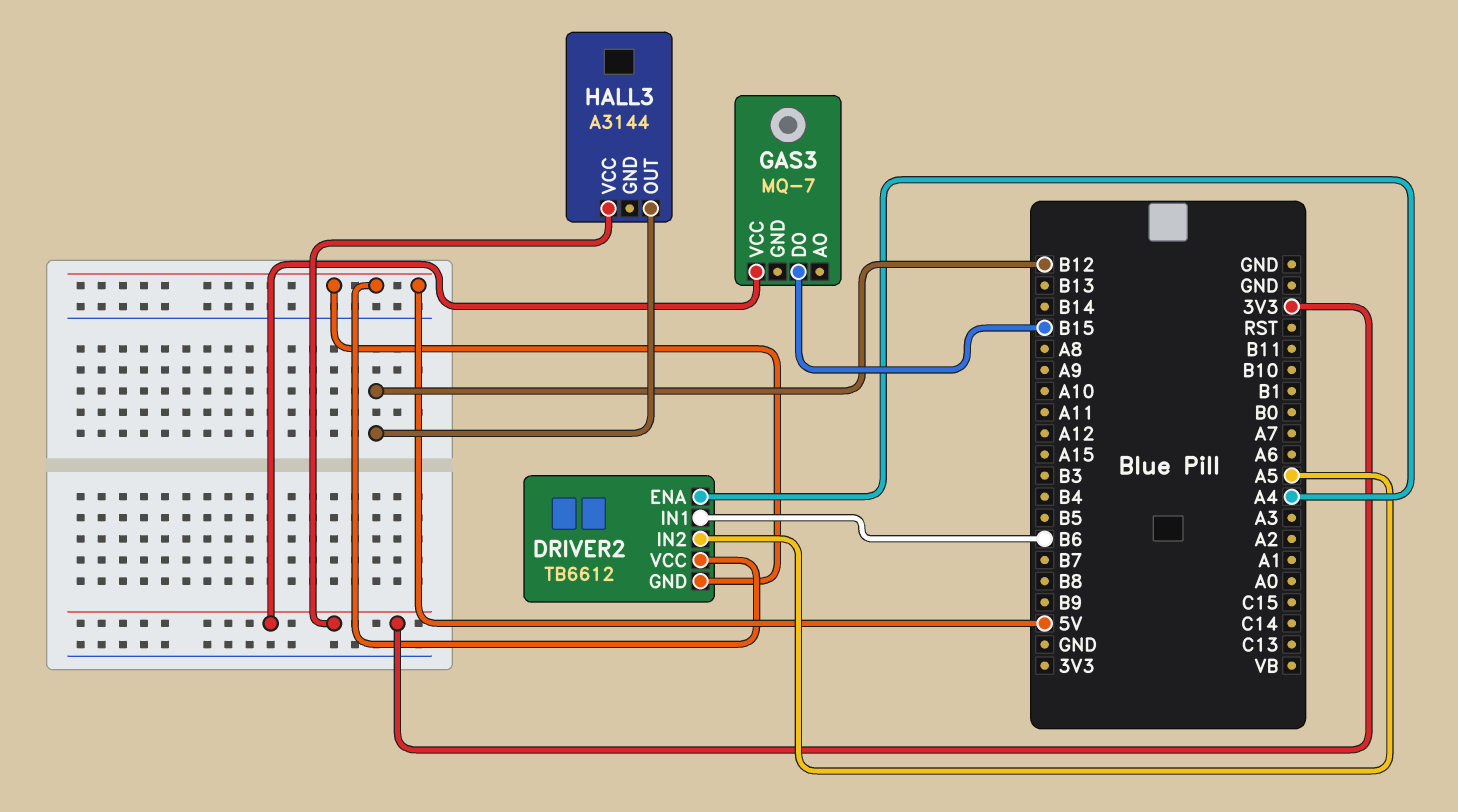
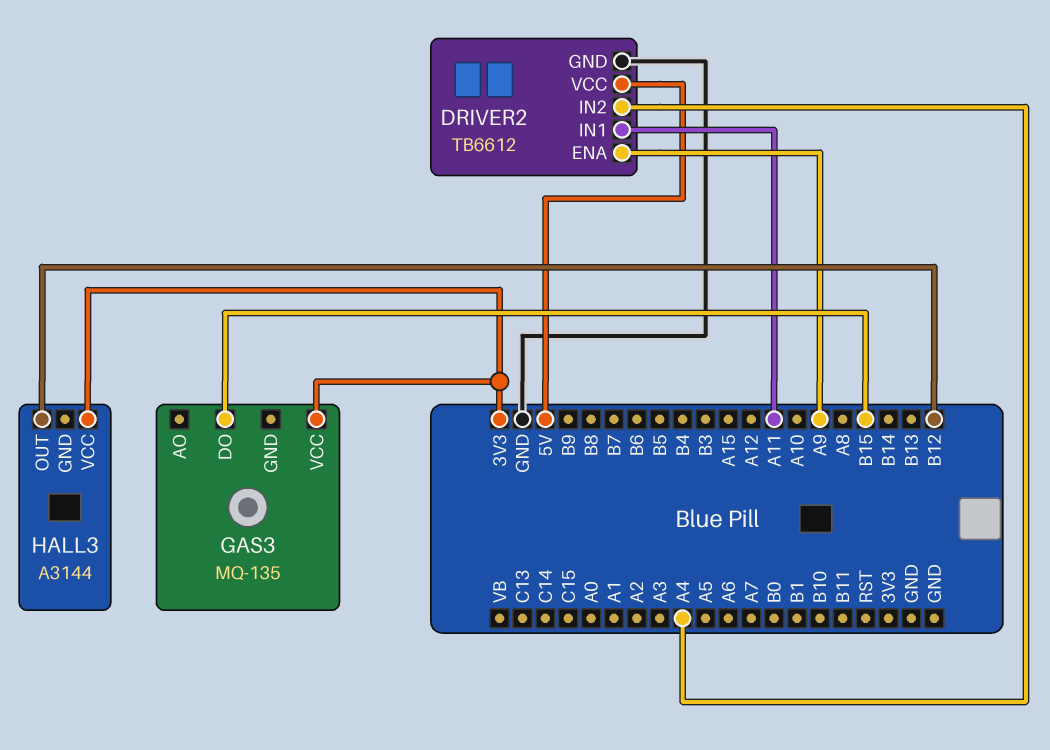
DRIVER2 pin ENA: A4 -> A9
DRIVER2 pin GND: 5V -> GND
DRIVER2 pin IN1: B6 -> A11
DRIVER2 pin IN2: A5 -> A4
GAS3: MQ-7 -> MQ-135

